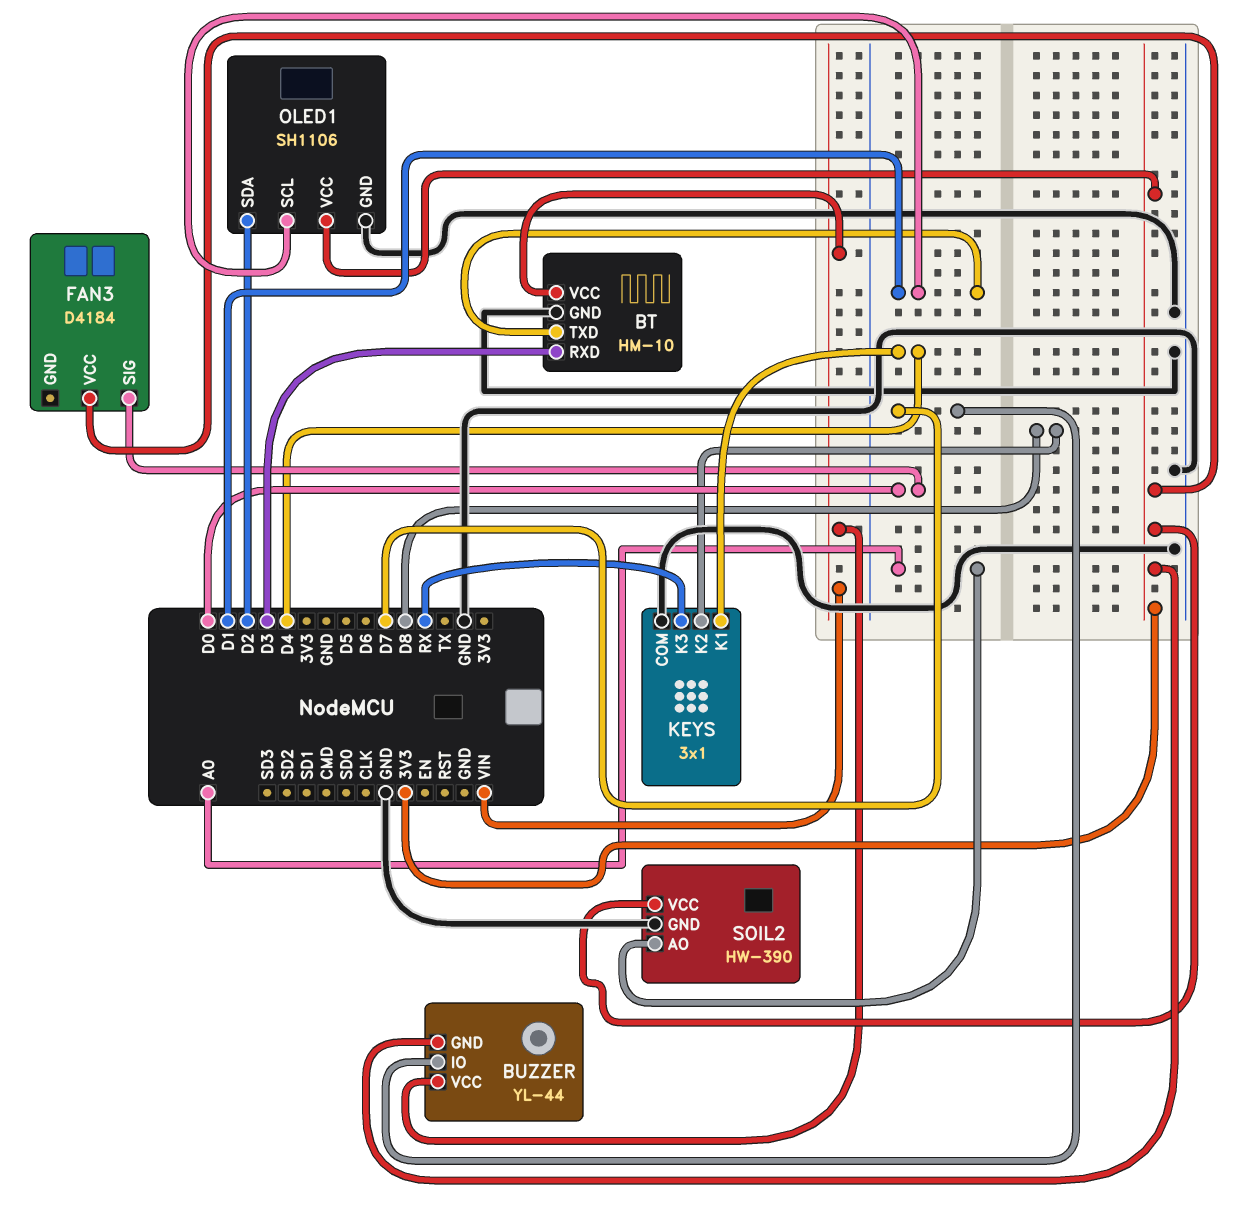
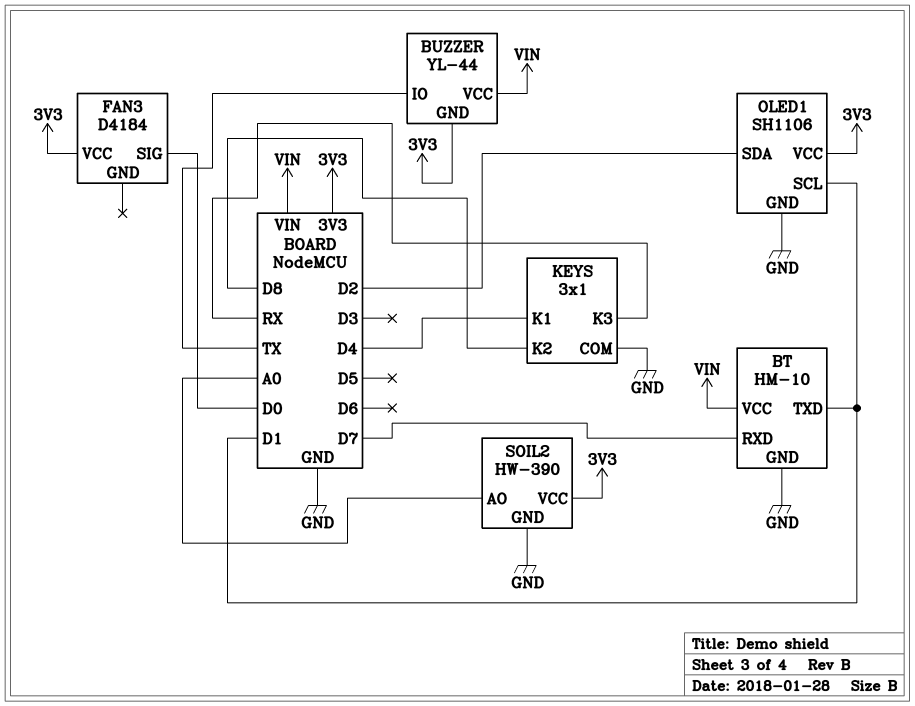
BT pin RXD: D3 -> D7
BUZZER pin IO: D7 -> TX

